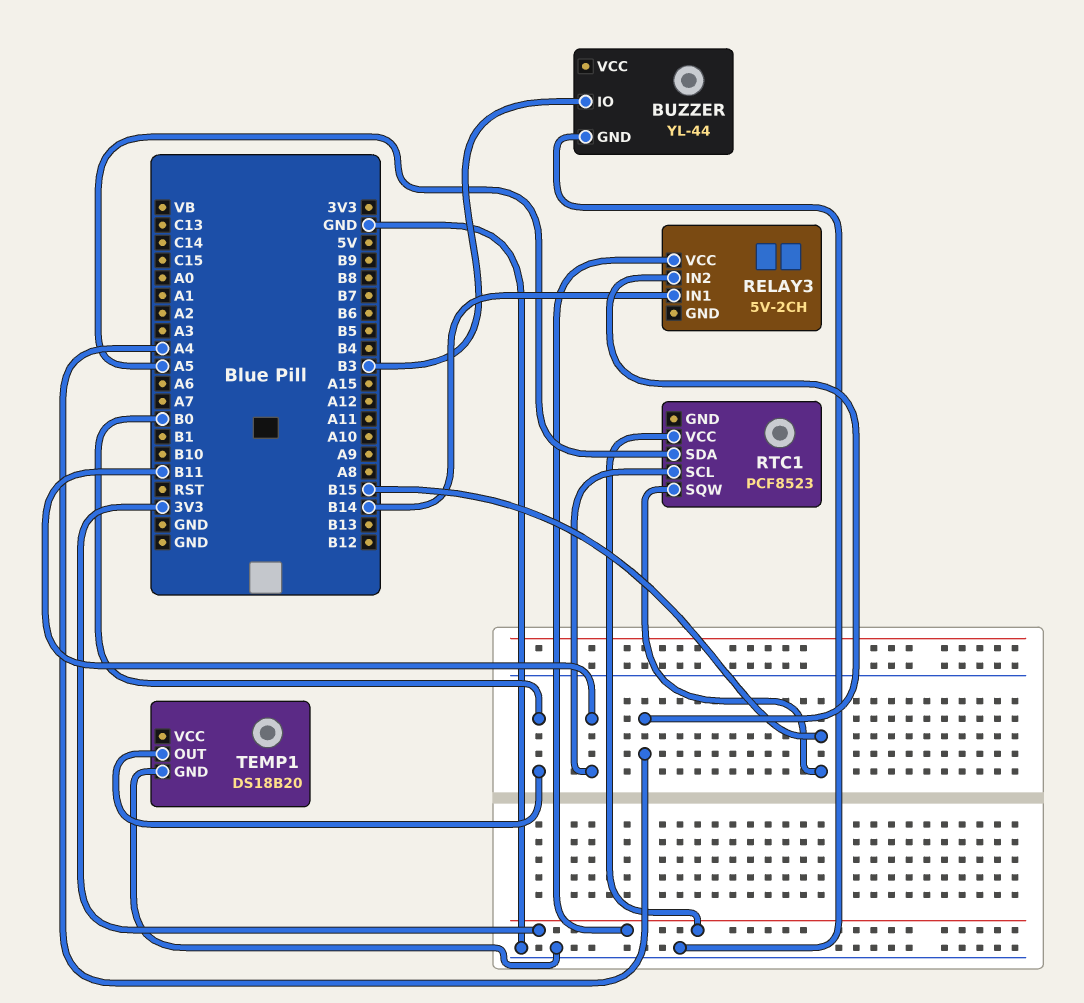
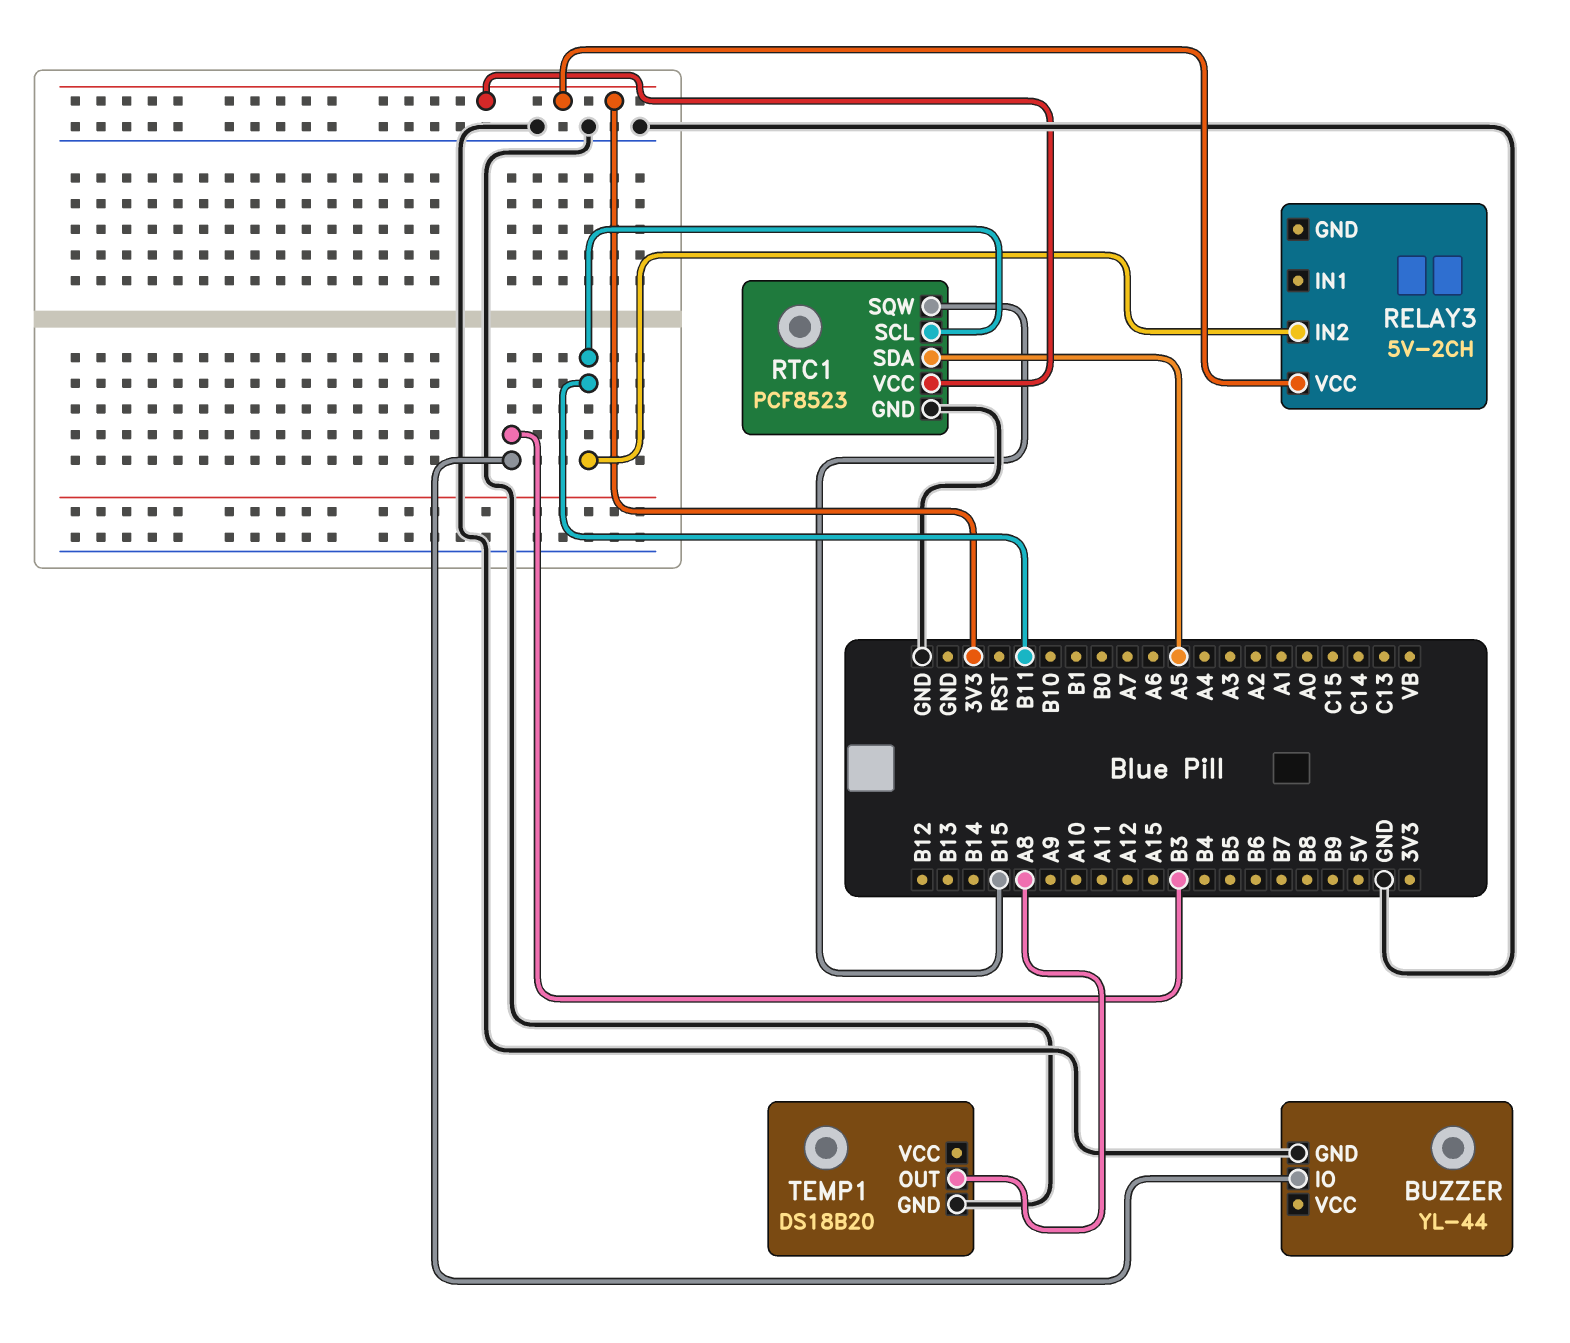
RELAY3 pin IN1: B14 -> none
RELAY3 pin IN2: A4 -> B11
RTC1 pin GND: none -> GND
TEMP1 pin OUT: B0 -> A8

